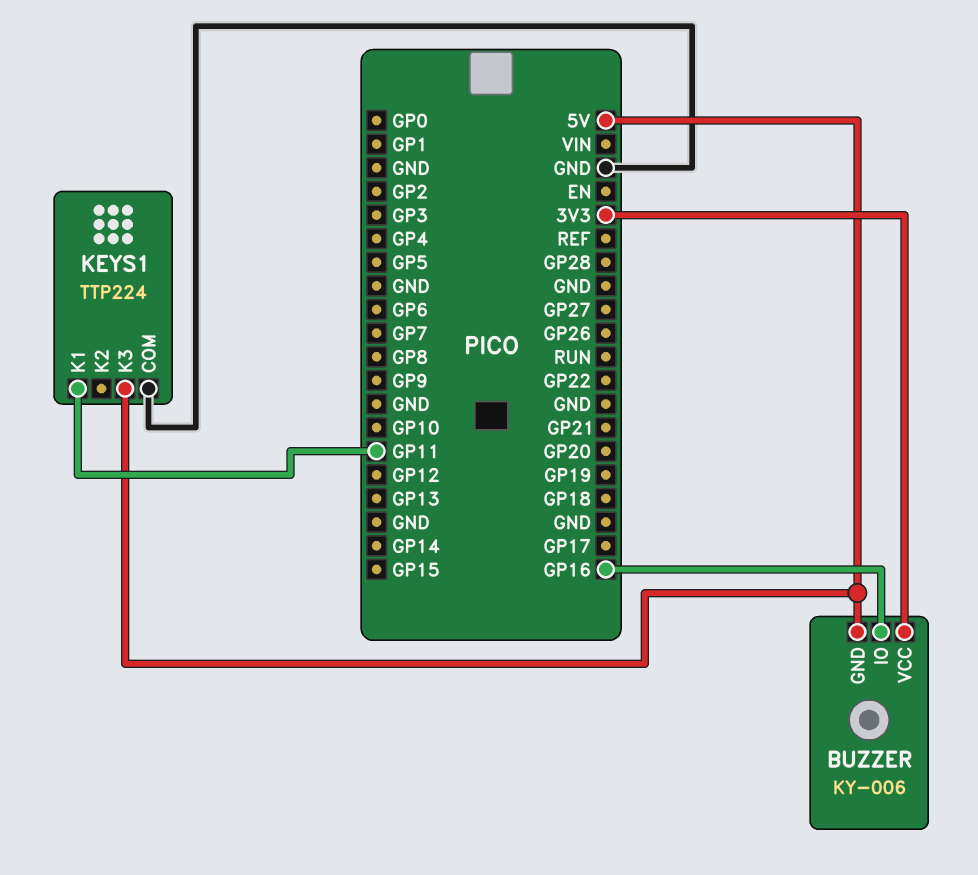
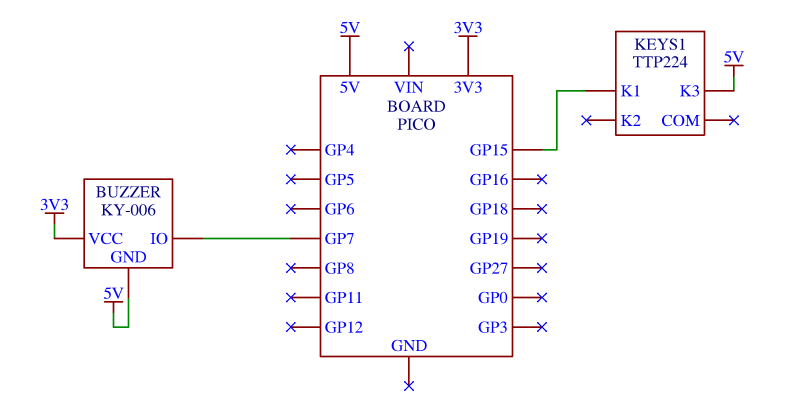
BUZZER pin IO: GP16 -> GP7
KEYS1 pin COM: GND -> none
KEYS1 pin K1: GP11 -> GP15

